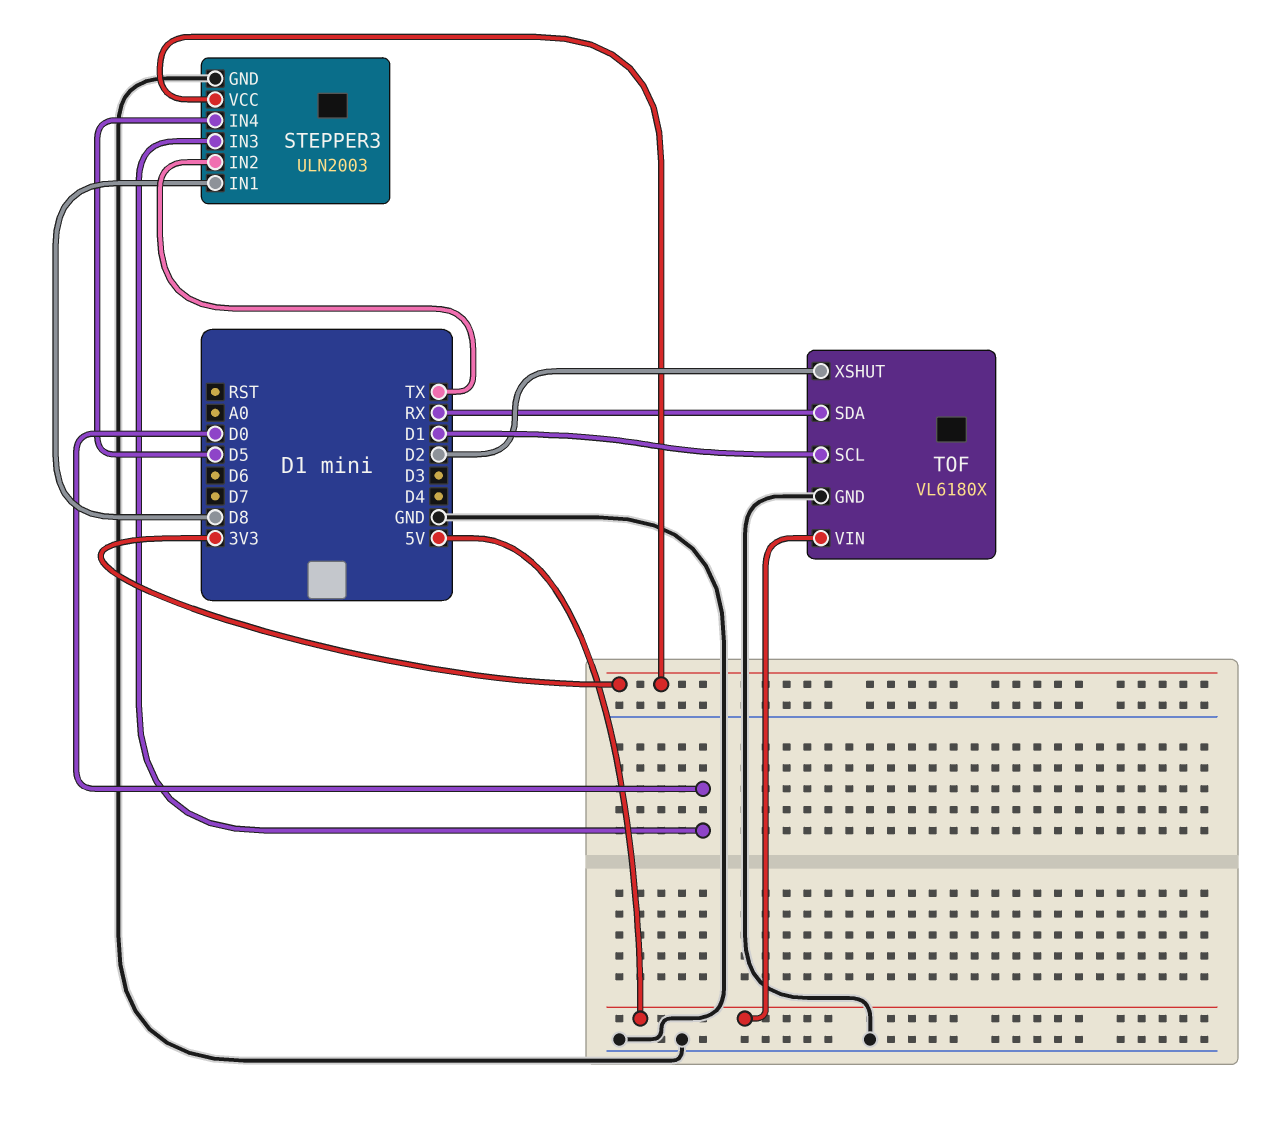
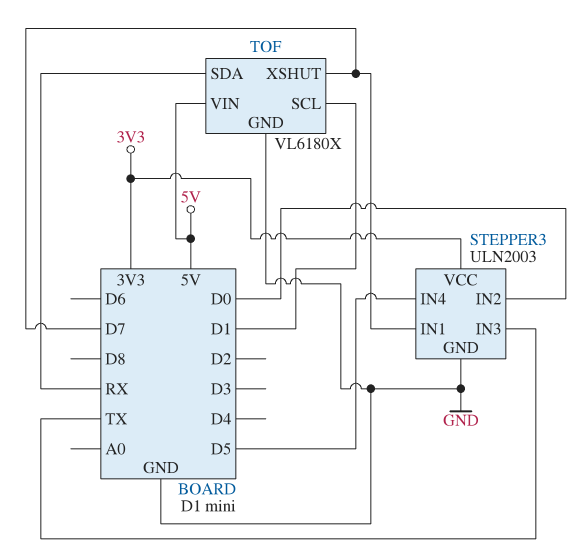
STEPPER3 pin IN1: D8 -> D7
STEPPER3 pin IN2: TX -> D0
STEPPER3 pin IN3: D0 -> TX
TOF pin XSHUT: D2 -> D7

